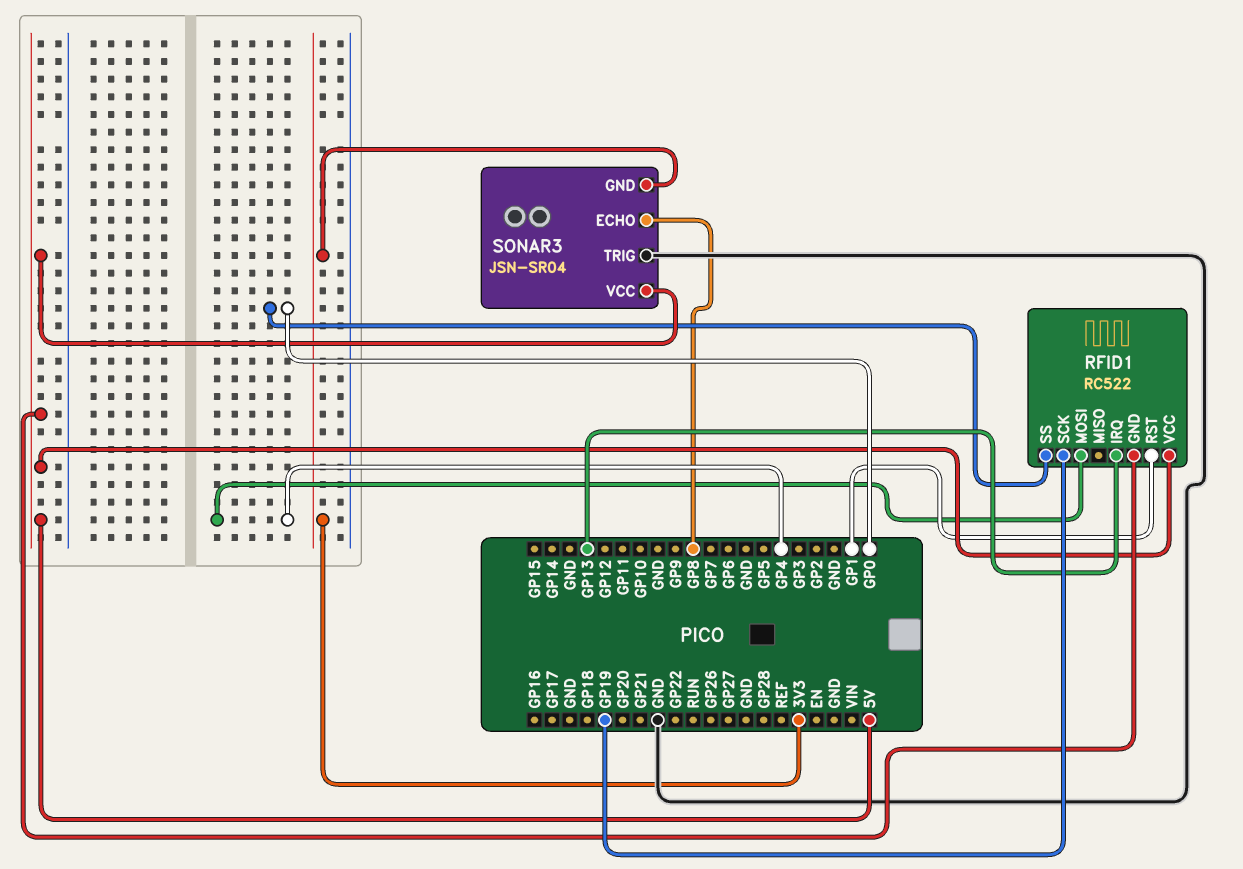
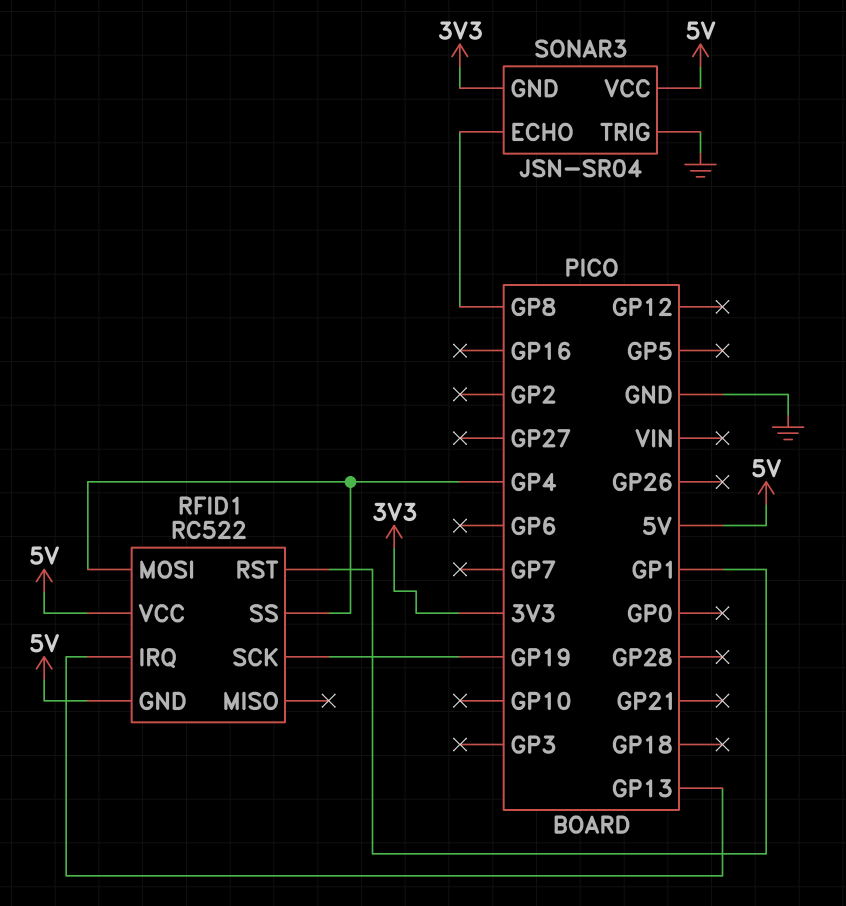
RFID1 pin SS: GP0 -> GP4

